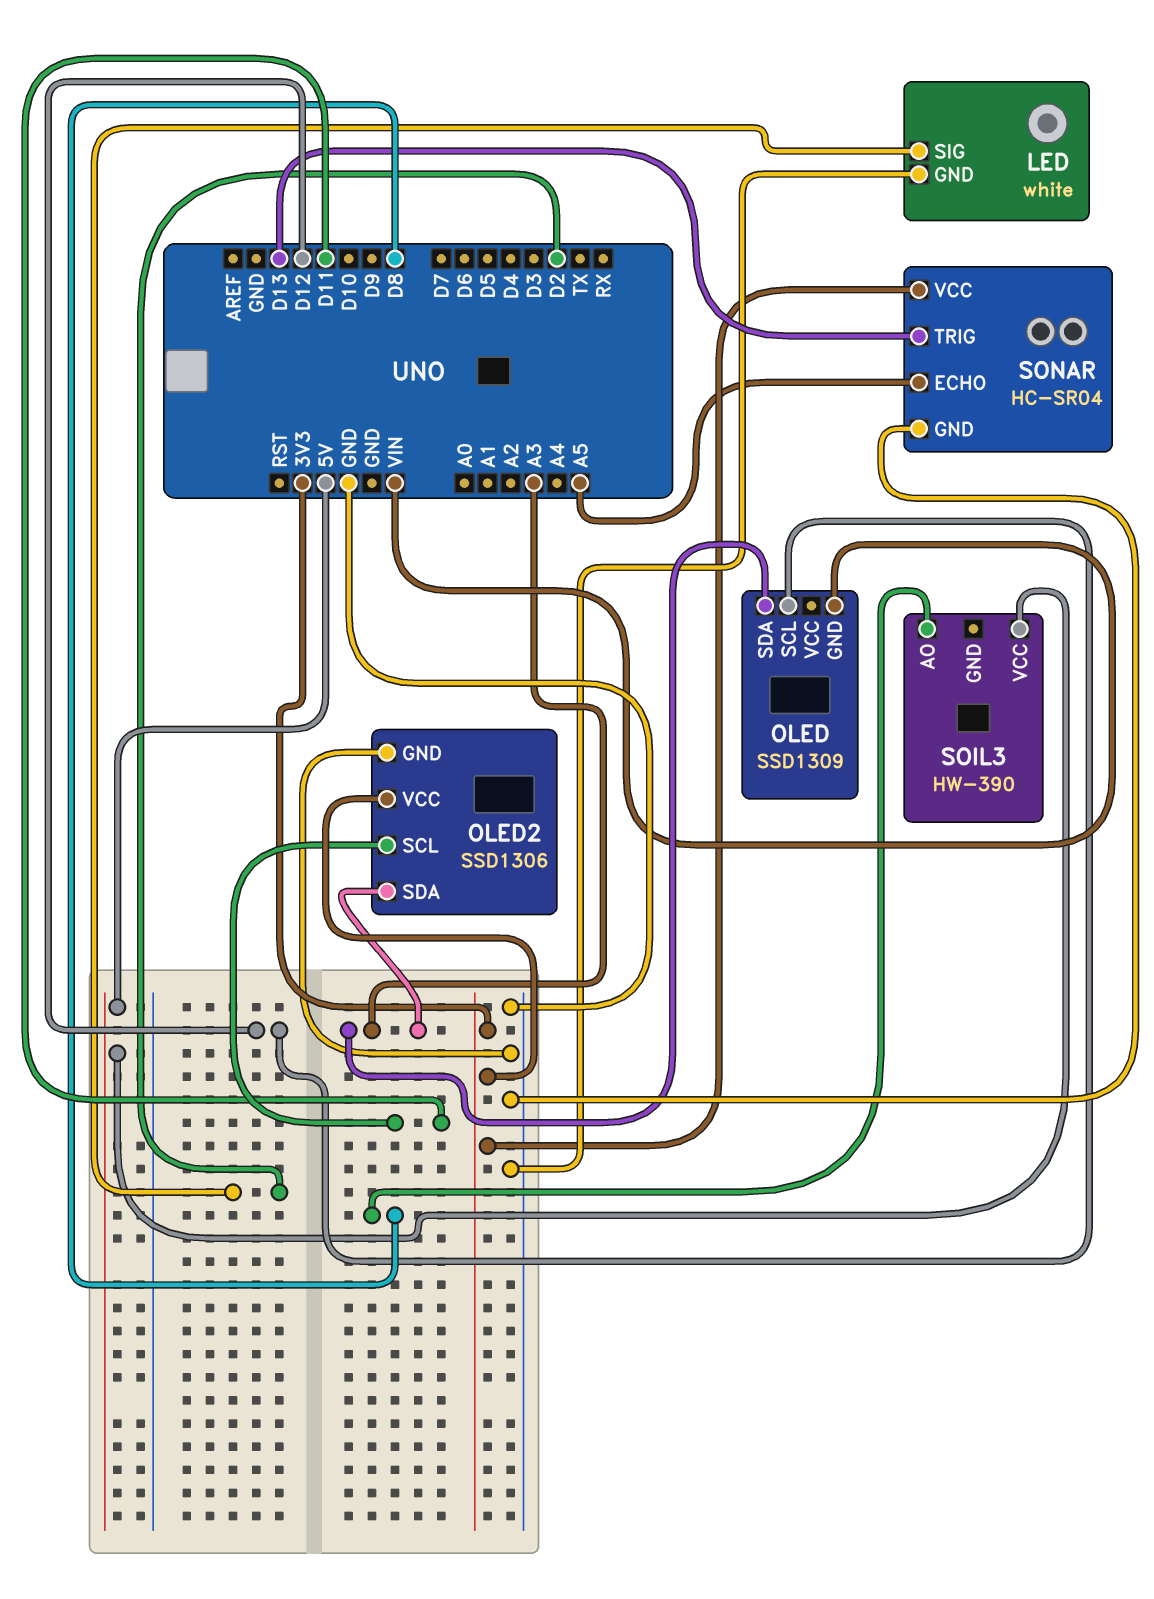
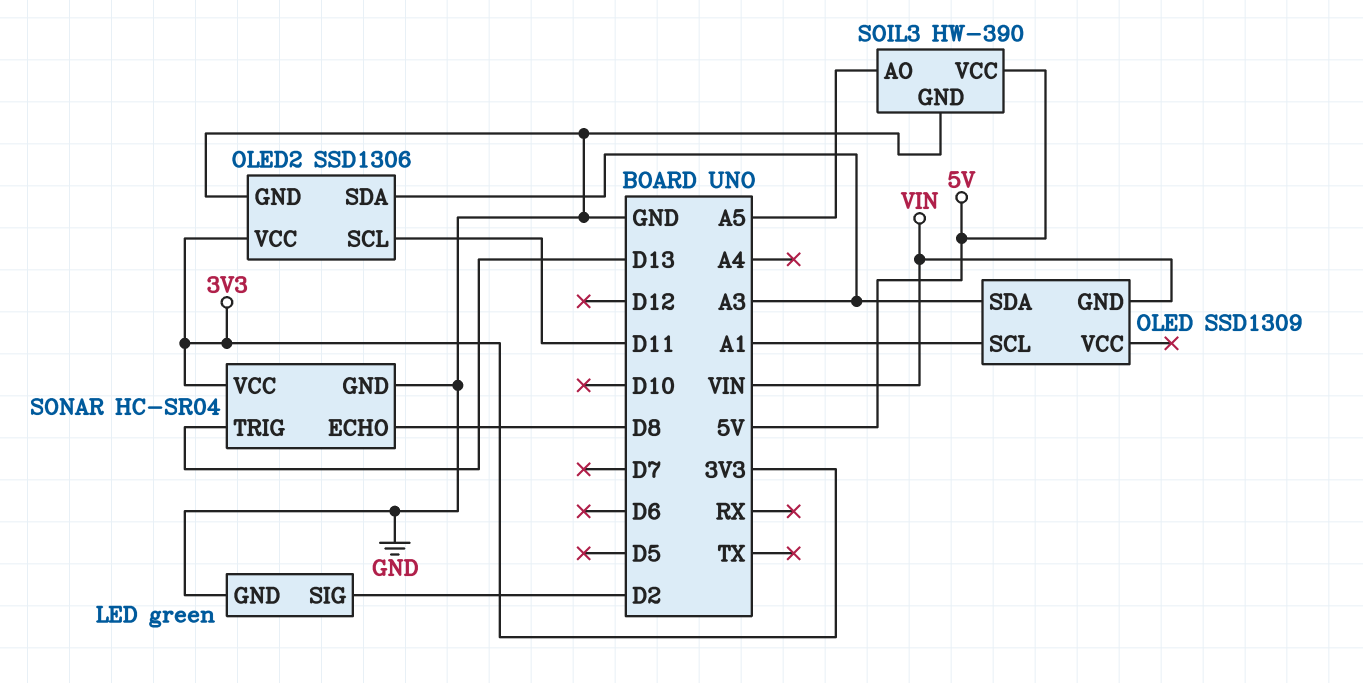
LED: white -> green
OLED pin SCL: D12 -> A1
SOIL3 pin AO: D8 -> A5
SOIL3 pin GND: none -> GND
SONAR pin ECHO: A5 -> D8

